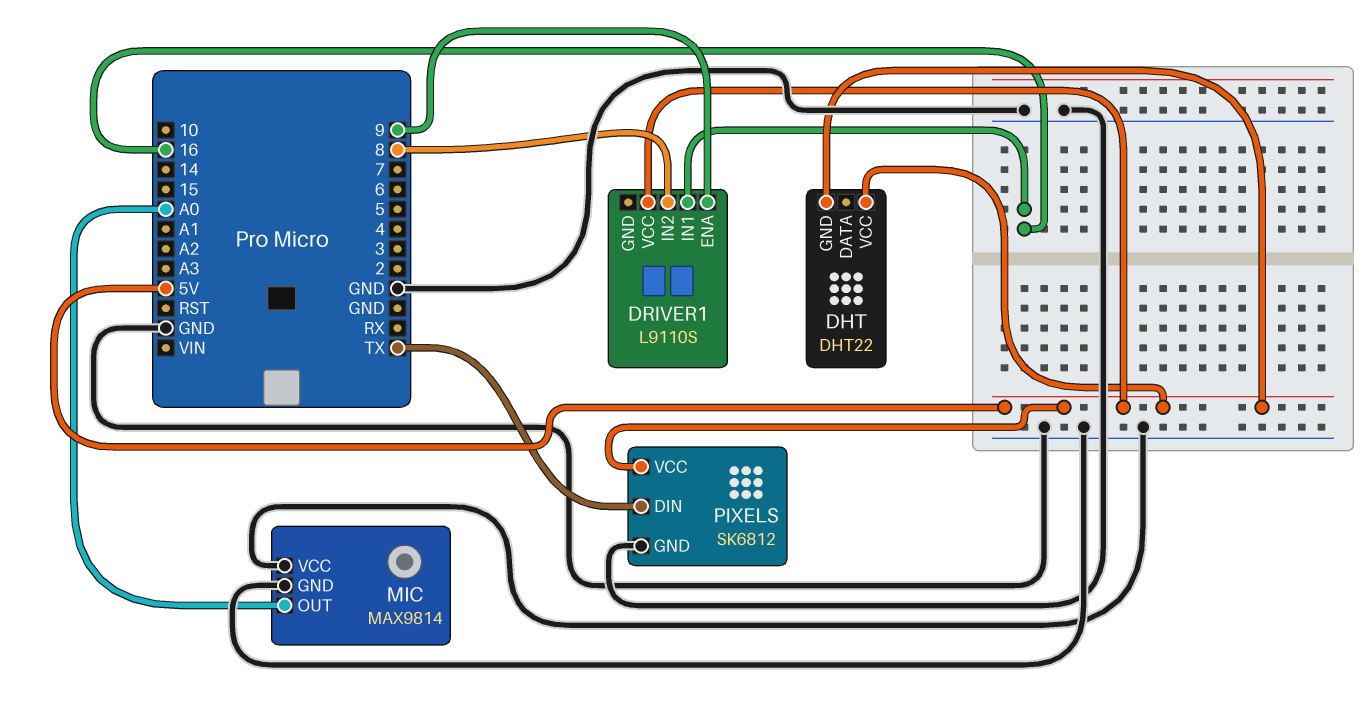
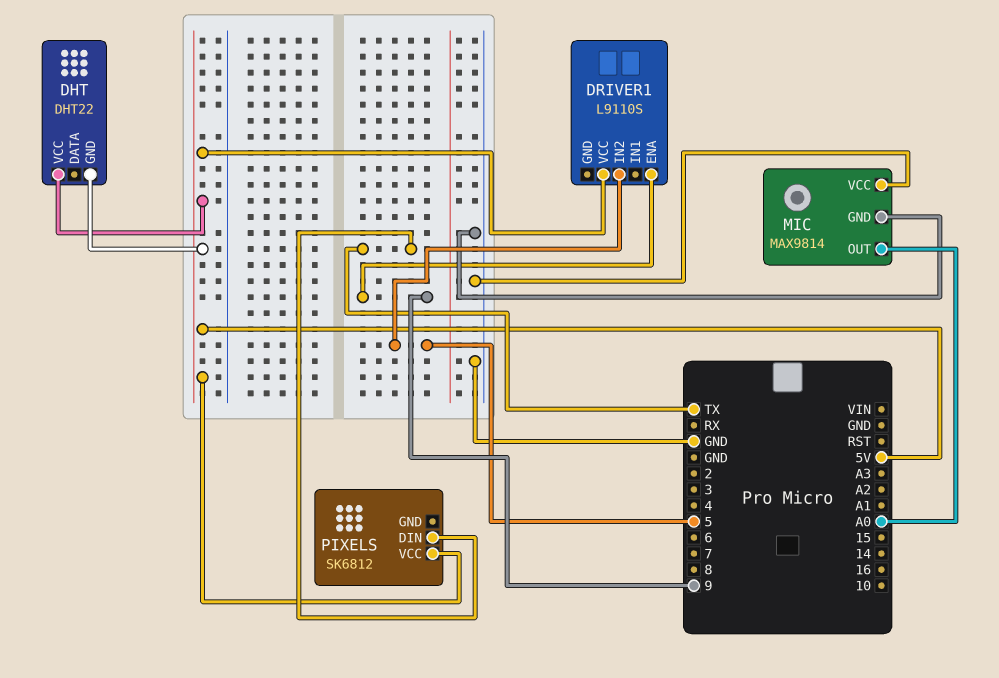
DRIVER1 pin IN1: 16 -> none
DRIVER1 pin IN2: 8 -> 5
PIXELS pin GND: GND -> none

